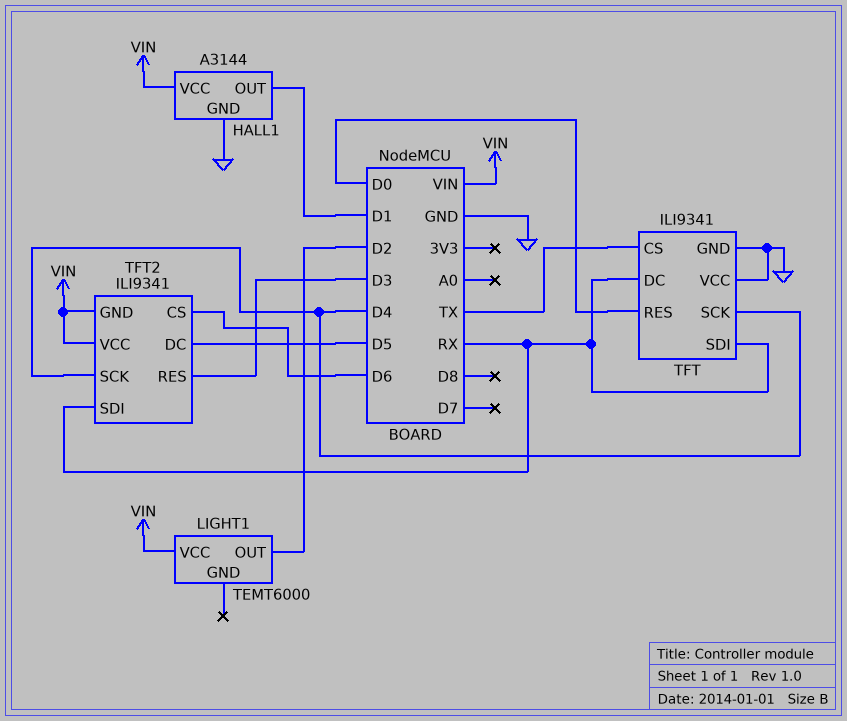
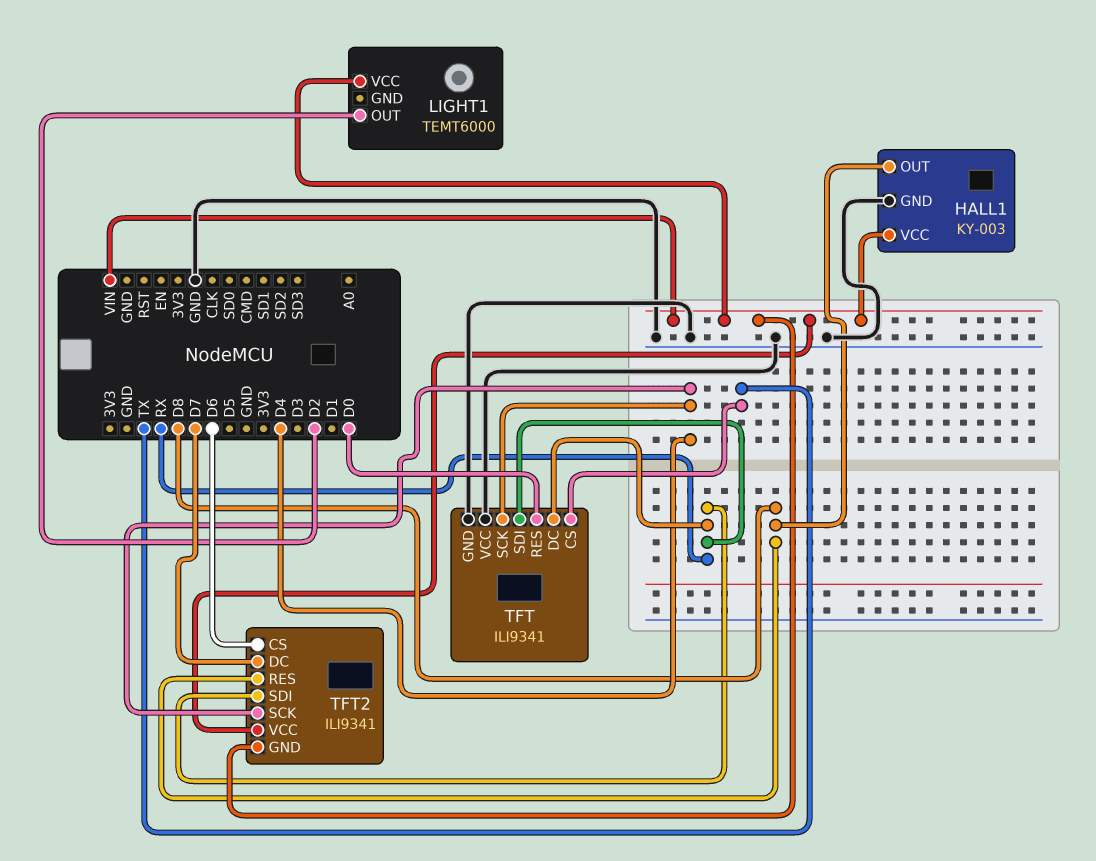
HALL1: A3144 -> KY-003
HALL1 pin OUT: D1 -> D8
TFT2 pin DC: D5 -> D7
TFT2 pin RES: D3 -> D8

